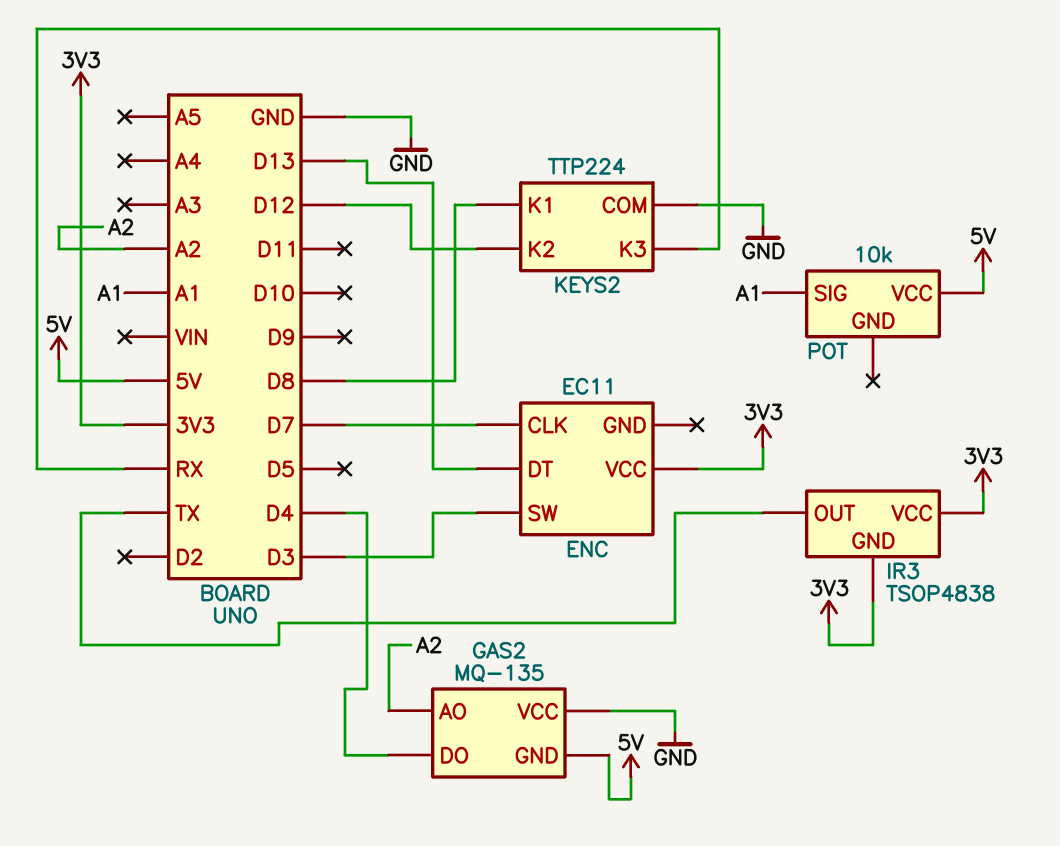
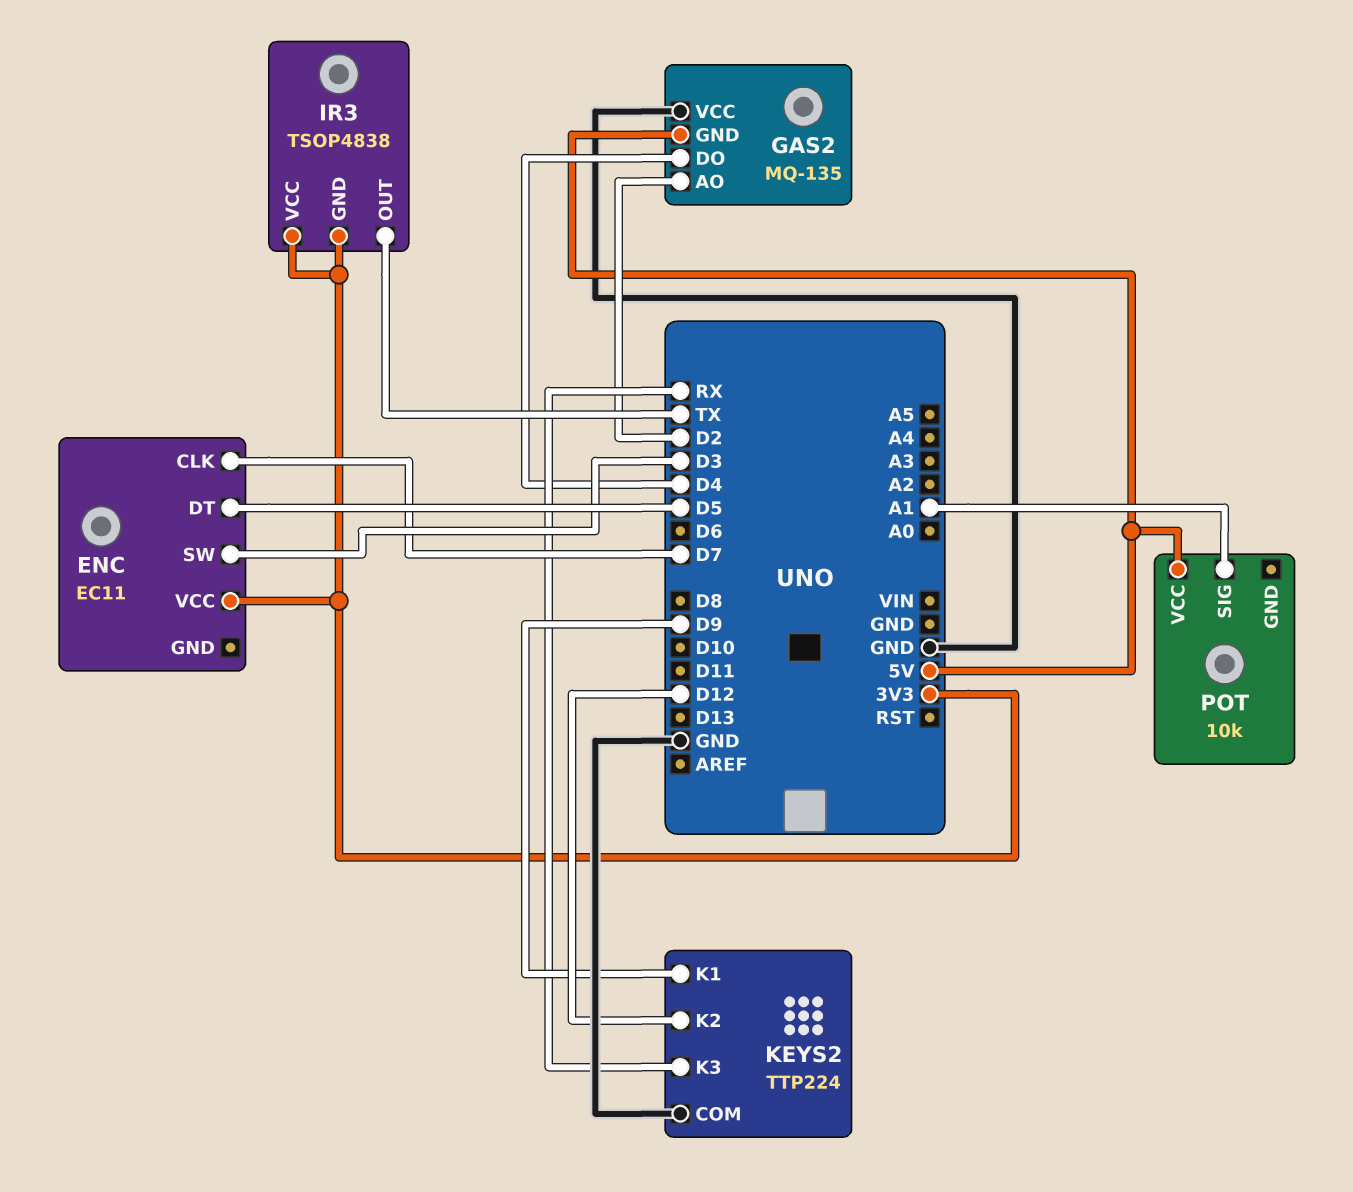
ENC pin DT: D13 -> D5
GAS2 pin AO: A2 -> D2
KEYS2 pin K1: D8 -> D9

